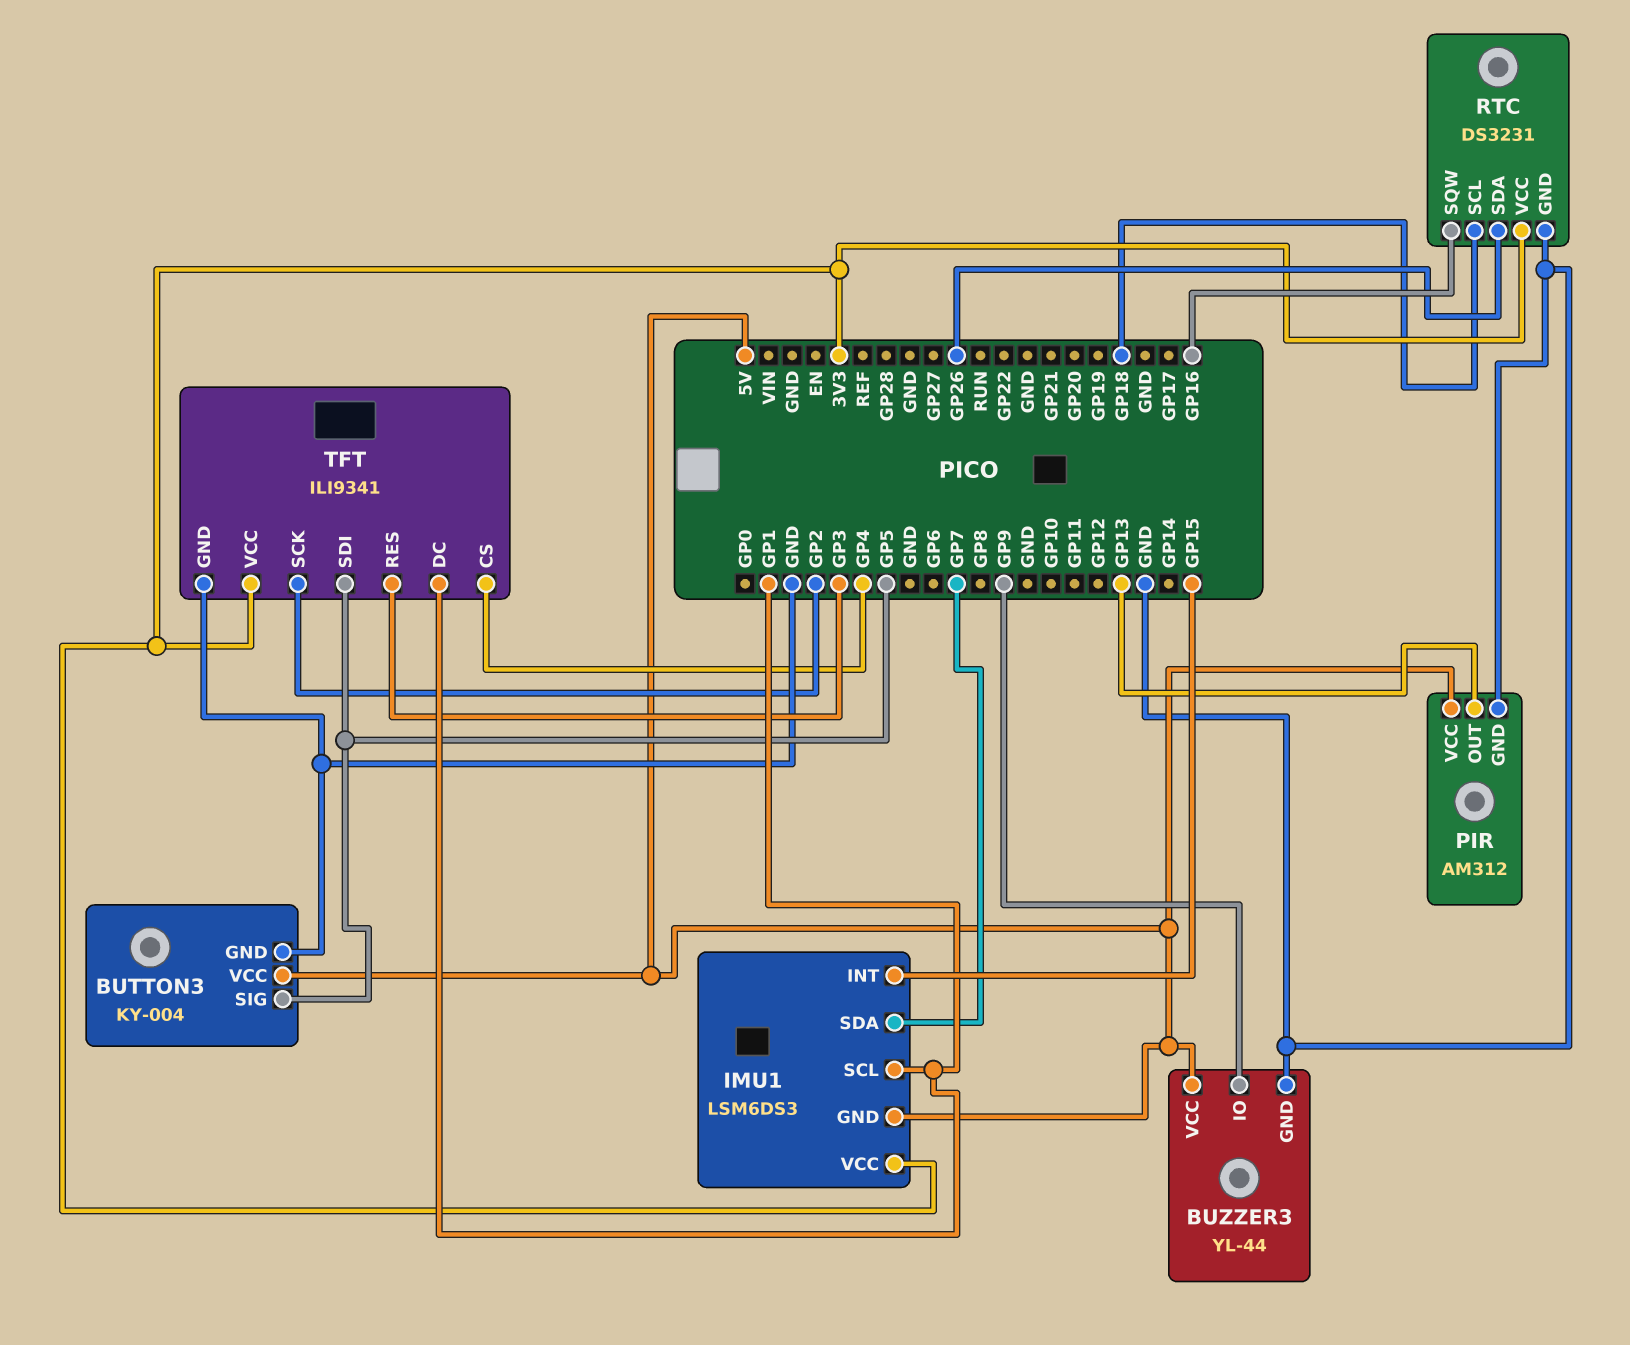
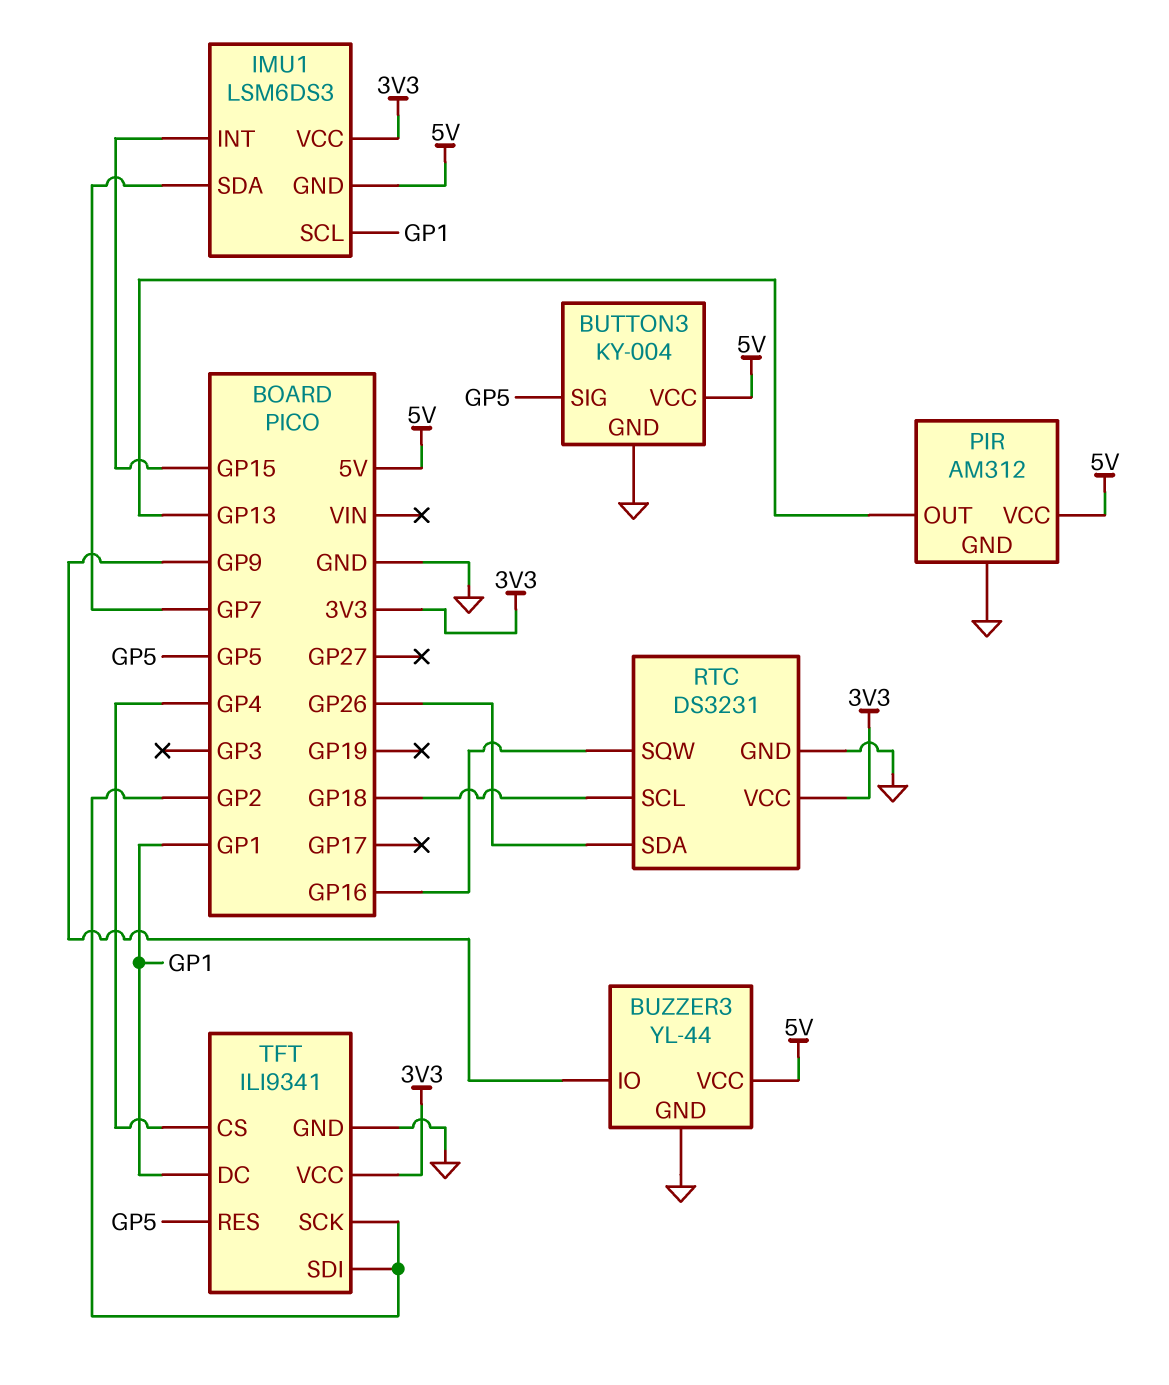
TFT pin RES: GP3 -> GP5
TFT pin SDI: GP5 -> GP2

